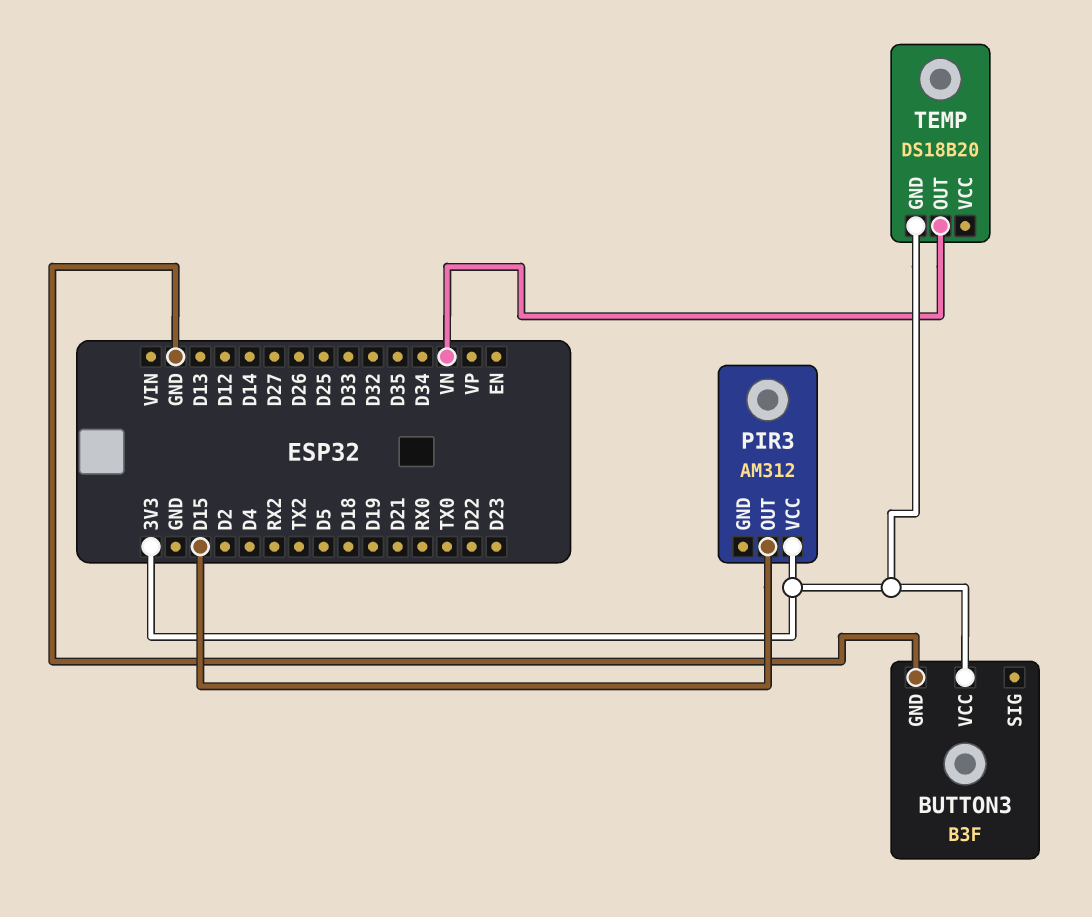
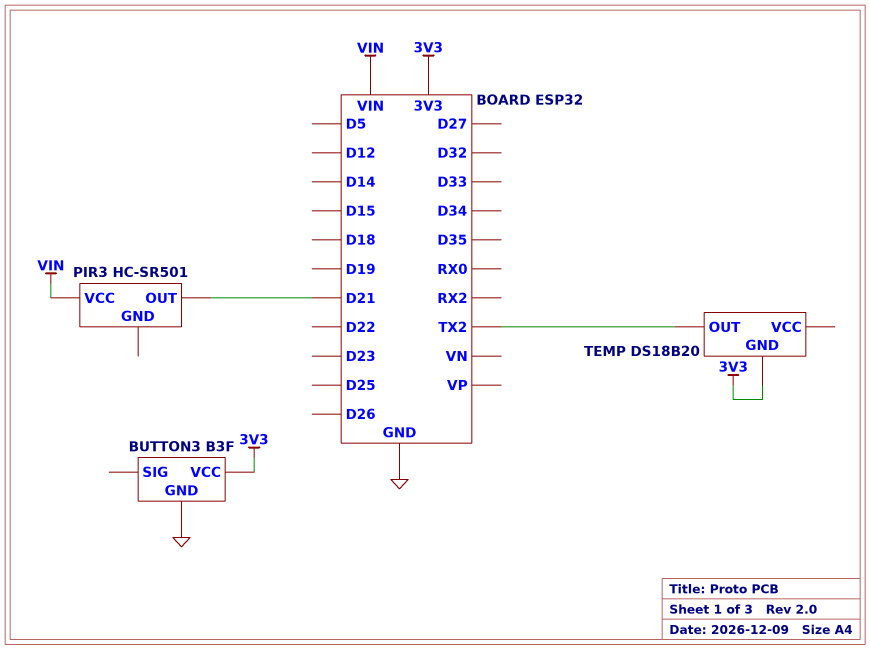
PIR3: AM312 -> HC-SR501
PIR3 pin OUT: D15 -> D21
PIR3 pin VCC: 3V3 -> VIN
TEMP pin OUT: VN -> TX2

